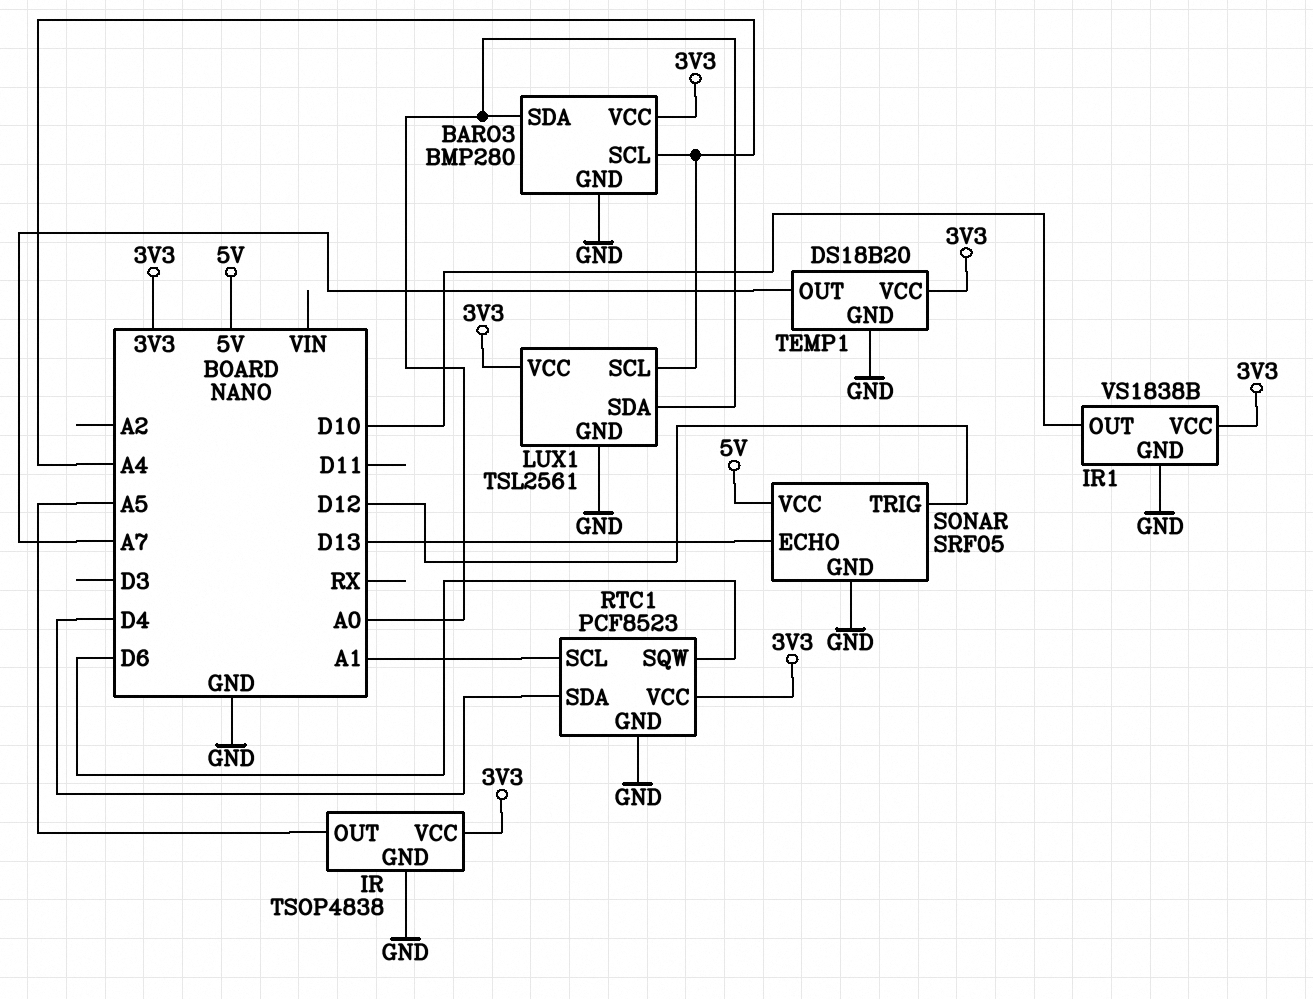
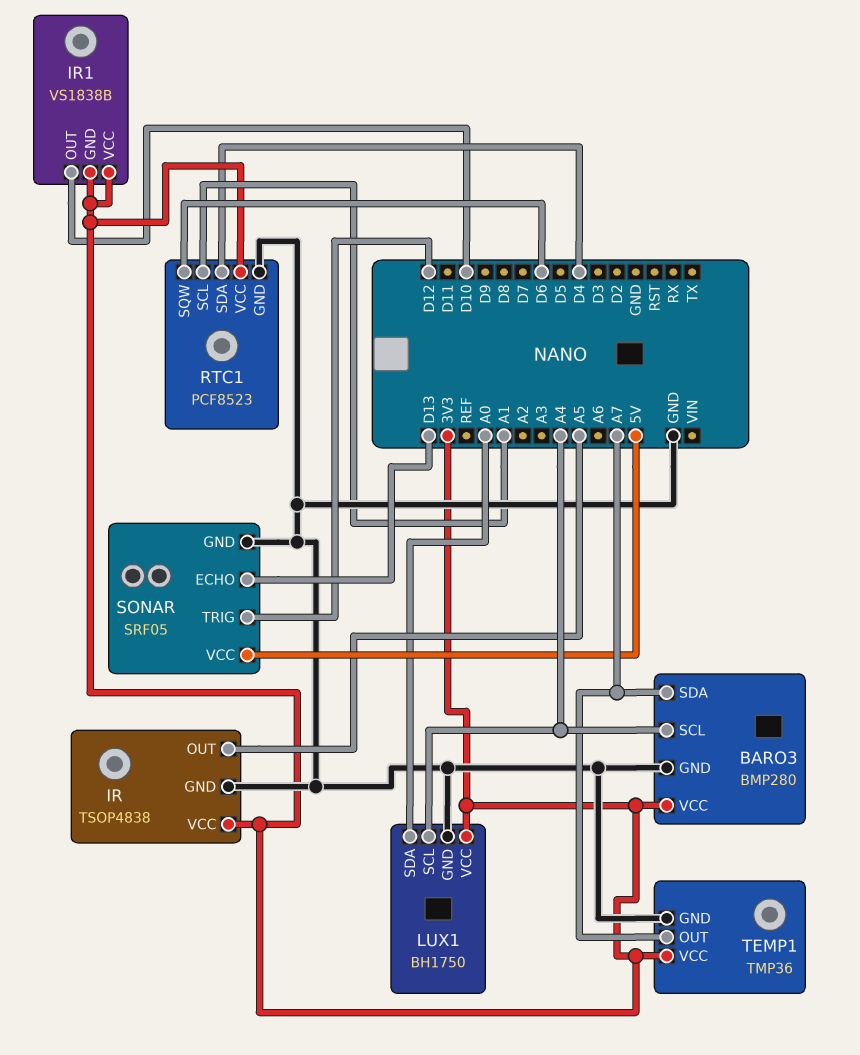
BARO3 pin SDA: A0 -> A7
IR1 pin GND: GND -> 3V3
LUX1: TSL2561 -> BH1750
TEMP1: DS18B20 -> TMP36

